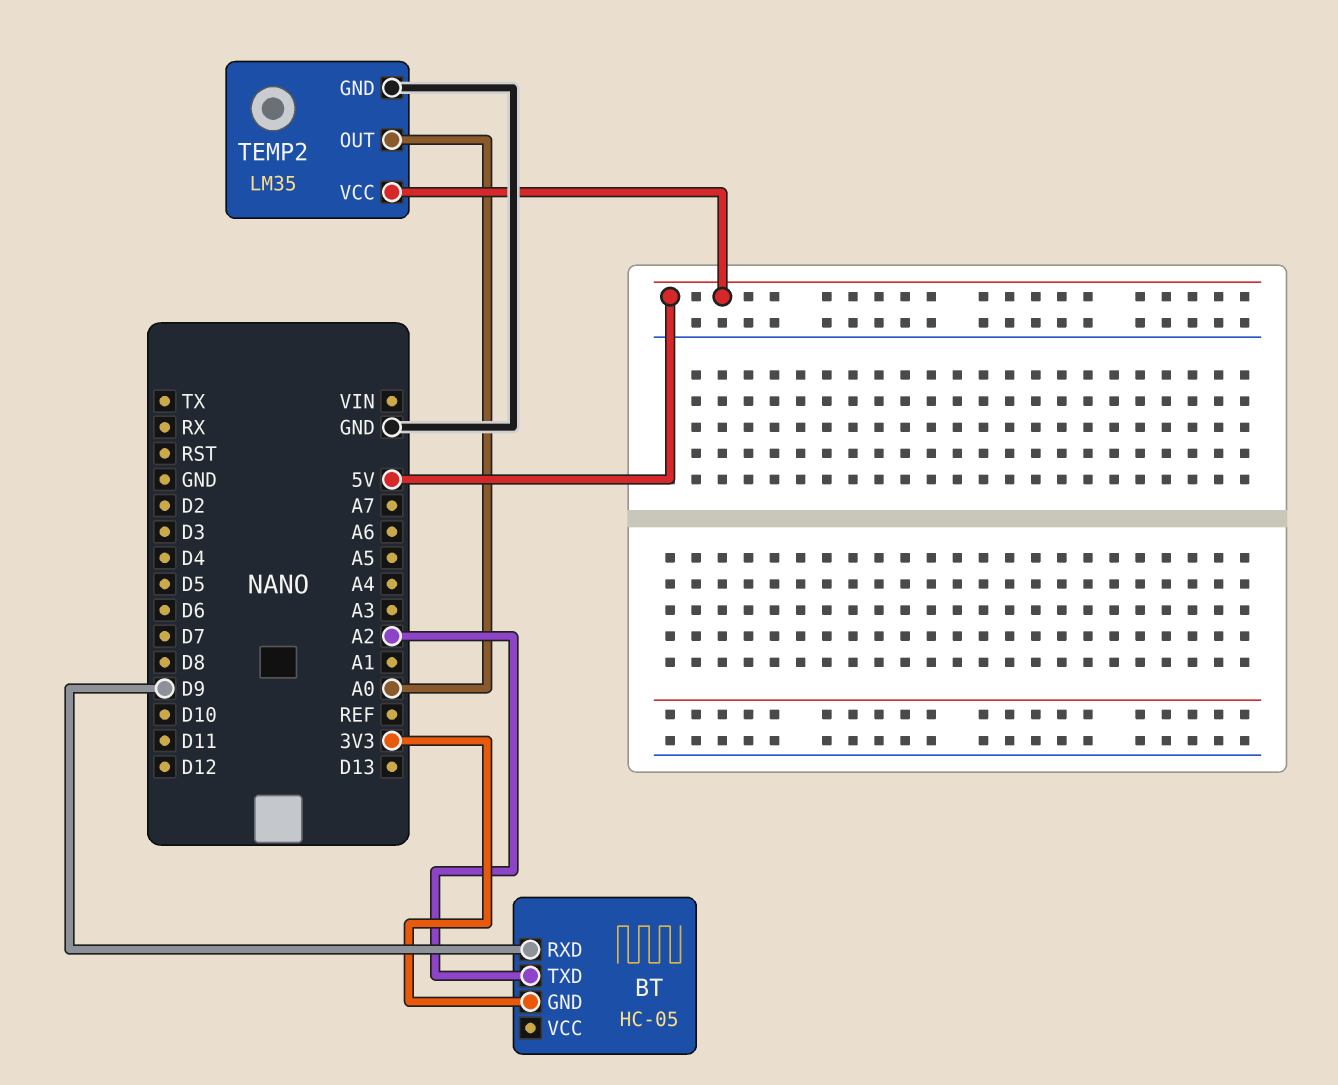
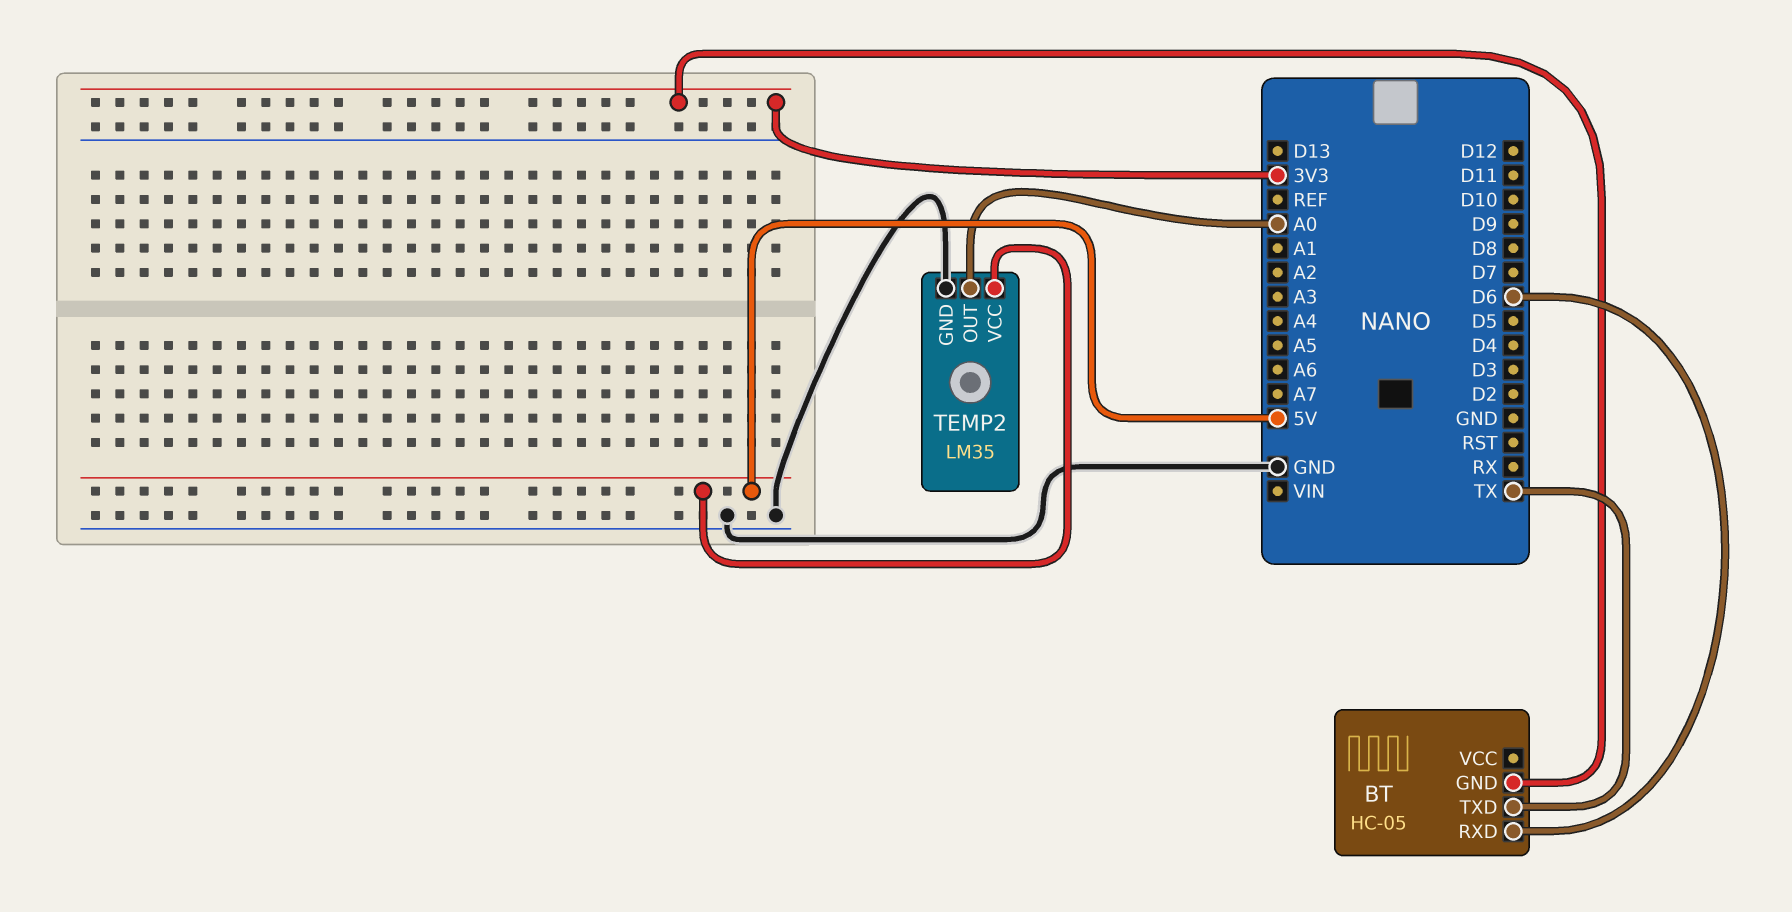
BT pin RXD: D9 -> D6
BT pin TXD: A2 -> TX

